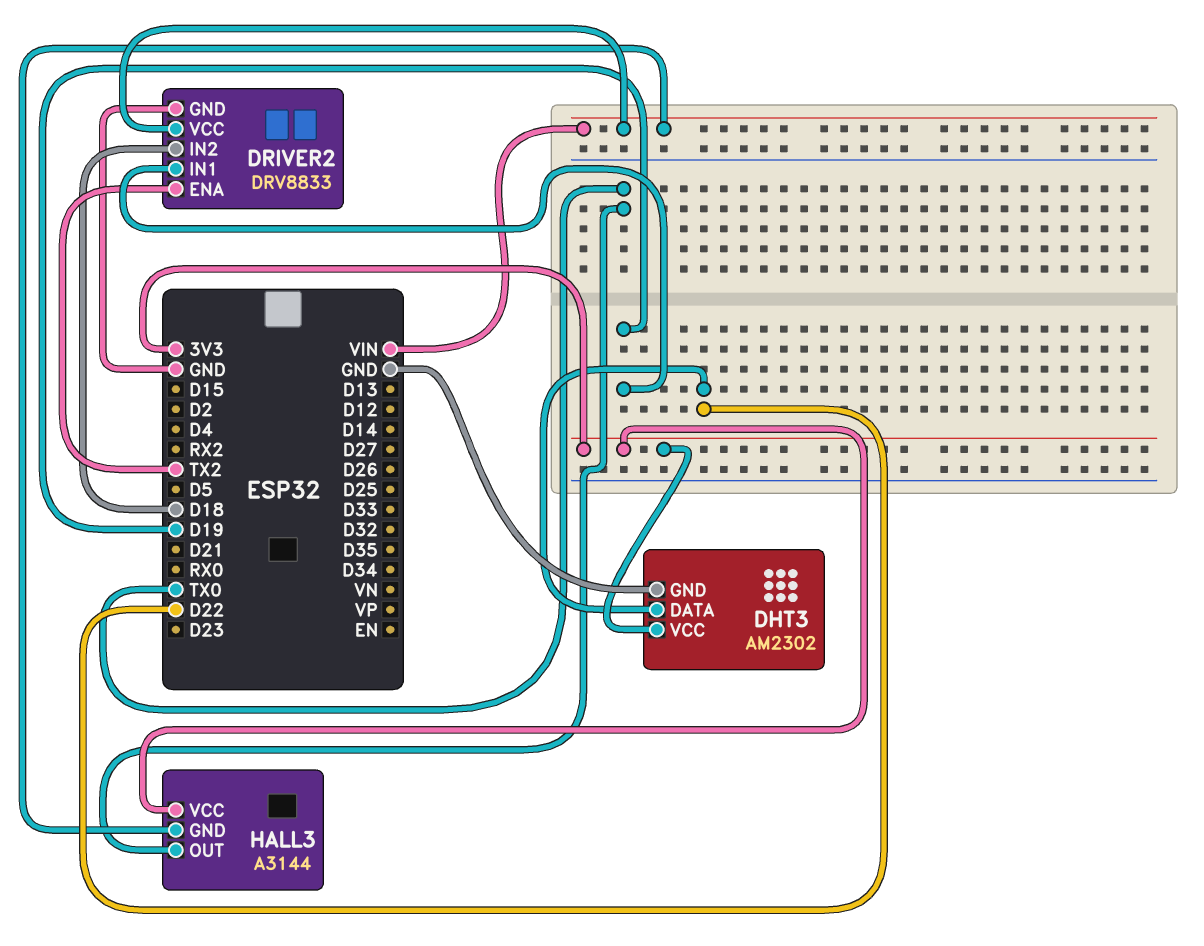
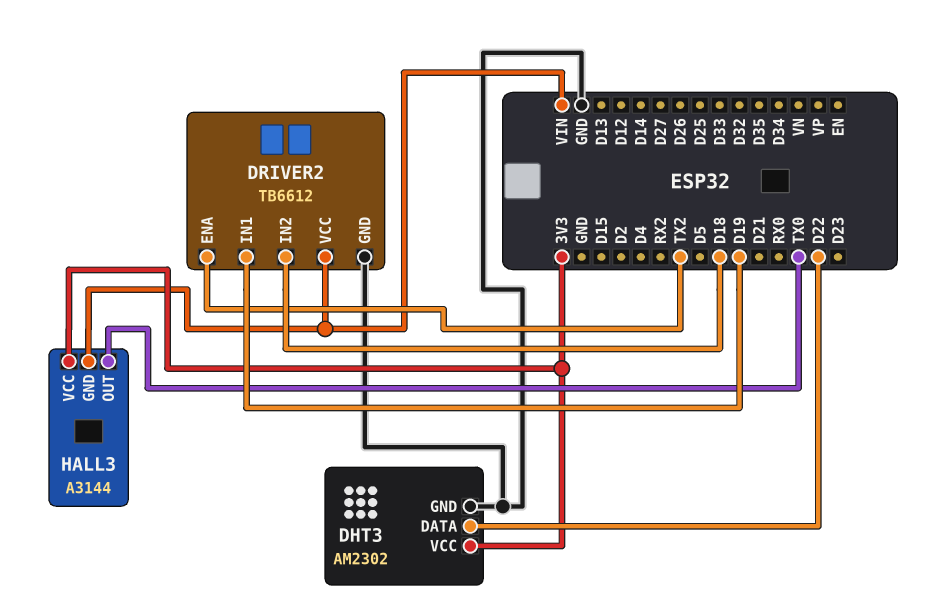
DRIVER2: DRV8833 -> TB6612

